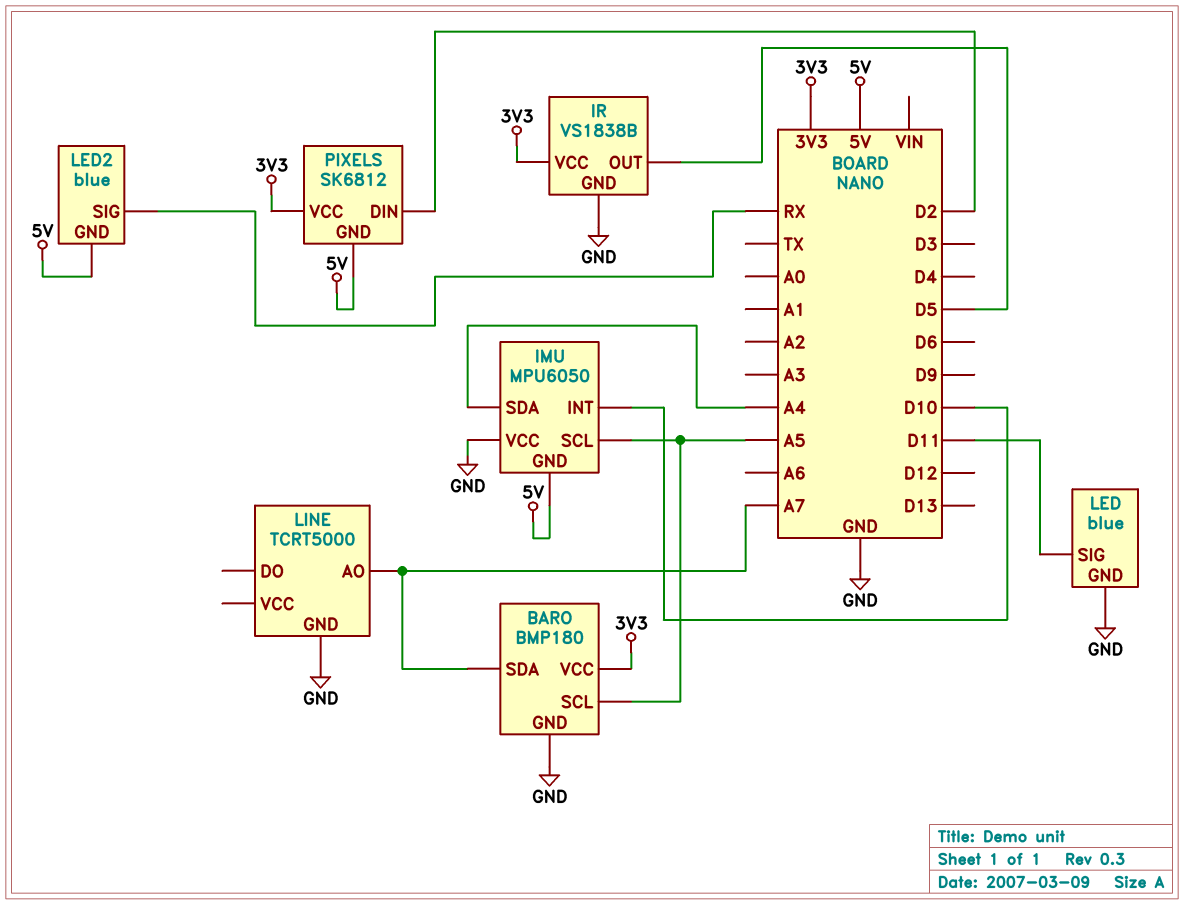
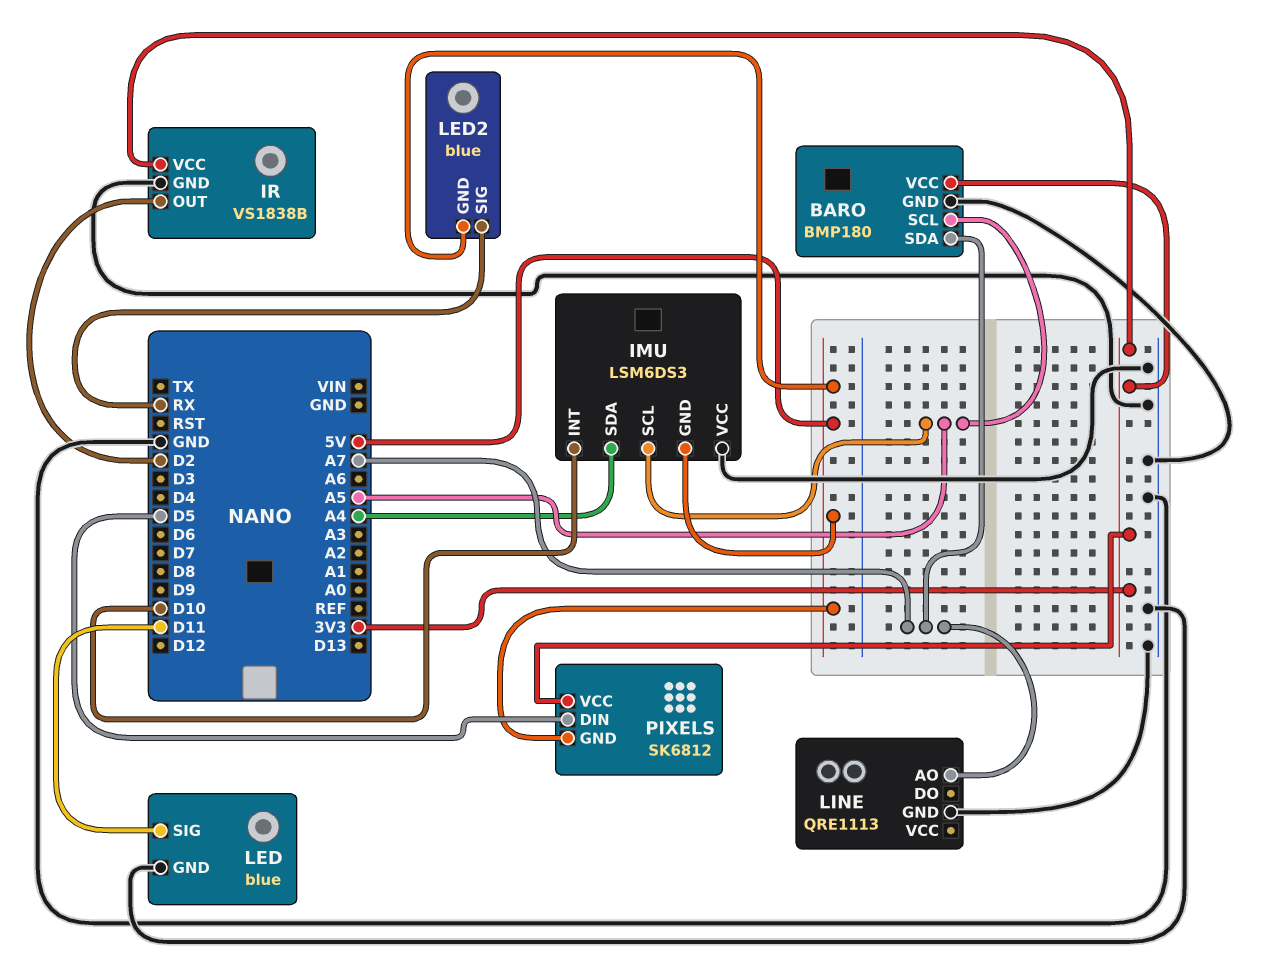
IMU: MPU6050 -> LSM6DS3
IR pin OUT: D5 -> D2
LINE: TCRT5000 -> QRE1113
PIXELS pin DIN: D2 -> D5

